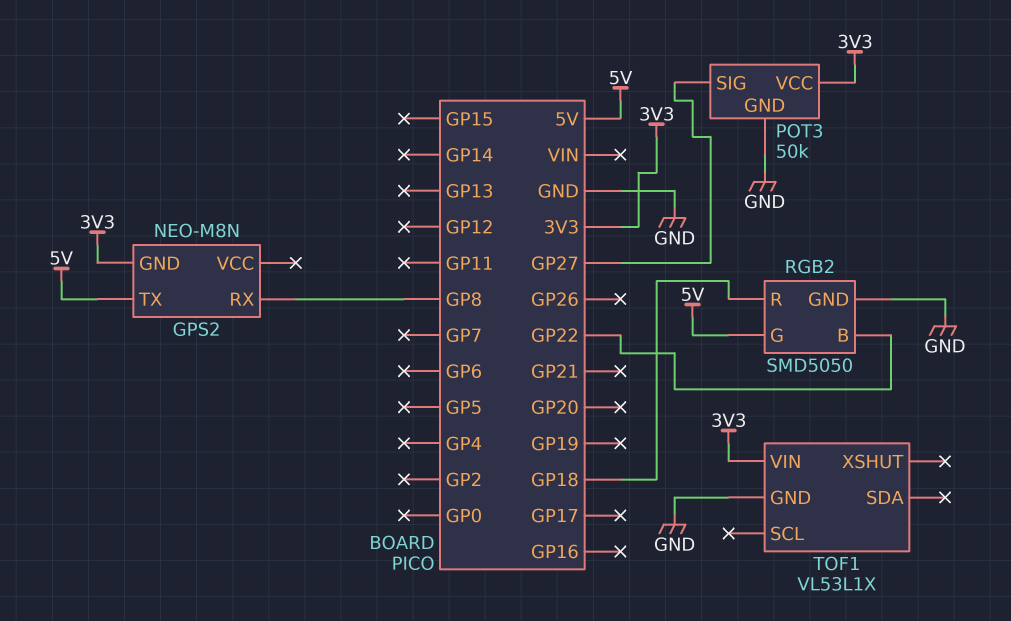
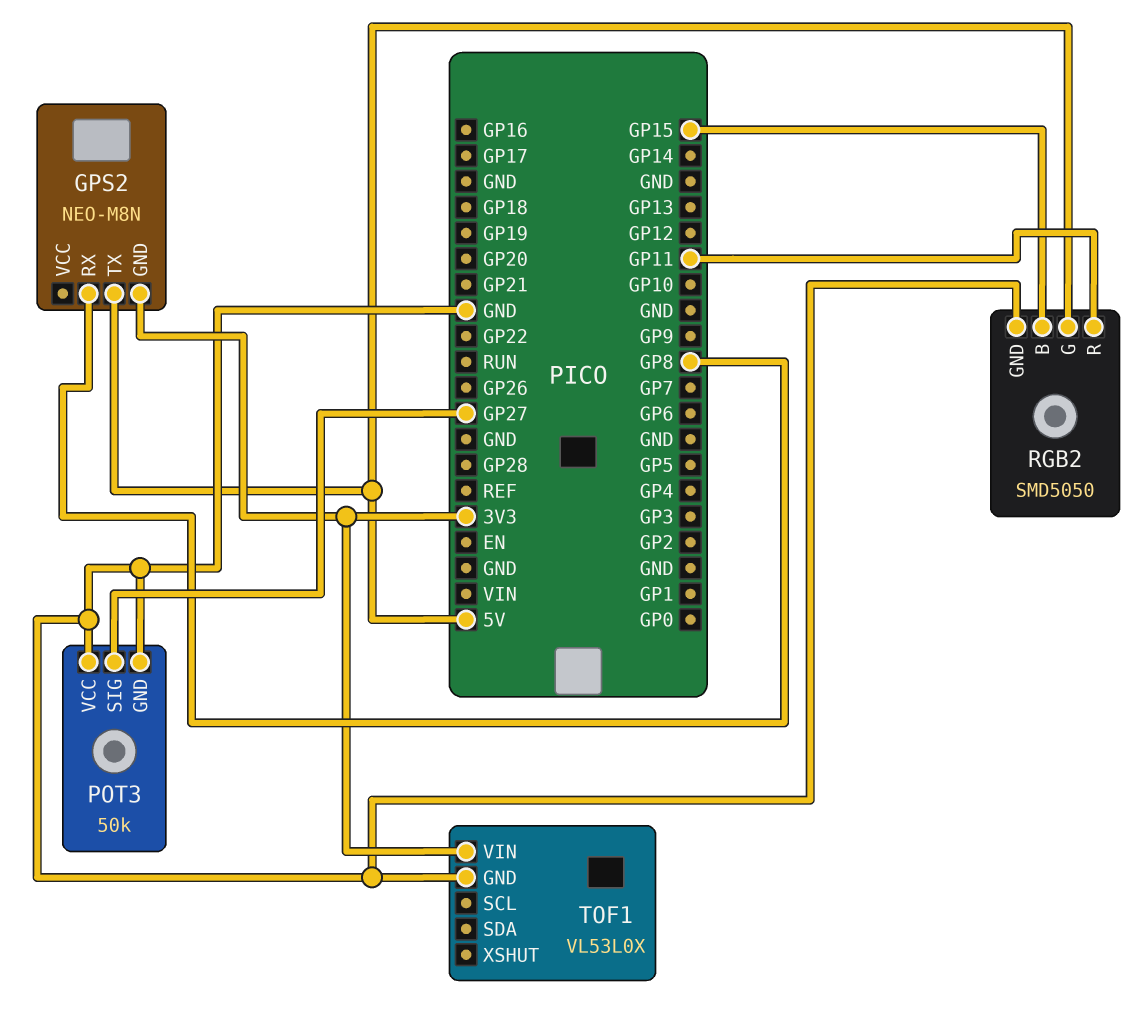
POT3 pin VCC: 3V3 -> GND
RGB2 pin B: GP22 -> GP15
RGB2 pin R: GP18 -> GP11
TOF1: VL53L1X -> VL53L0X

